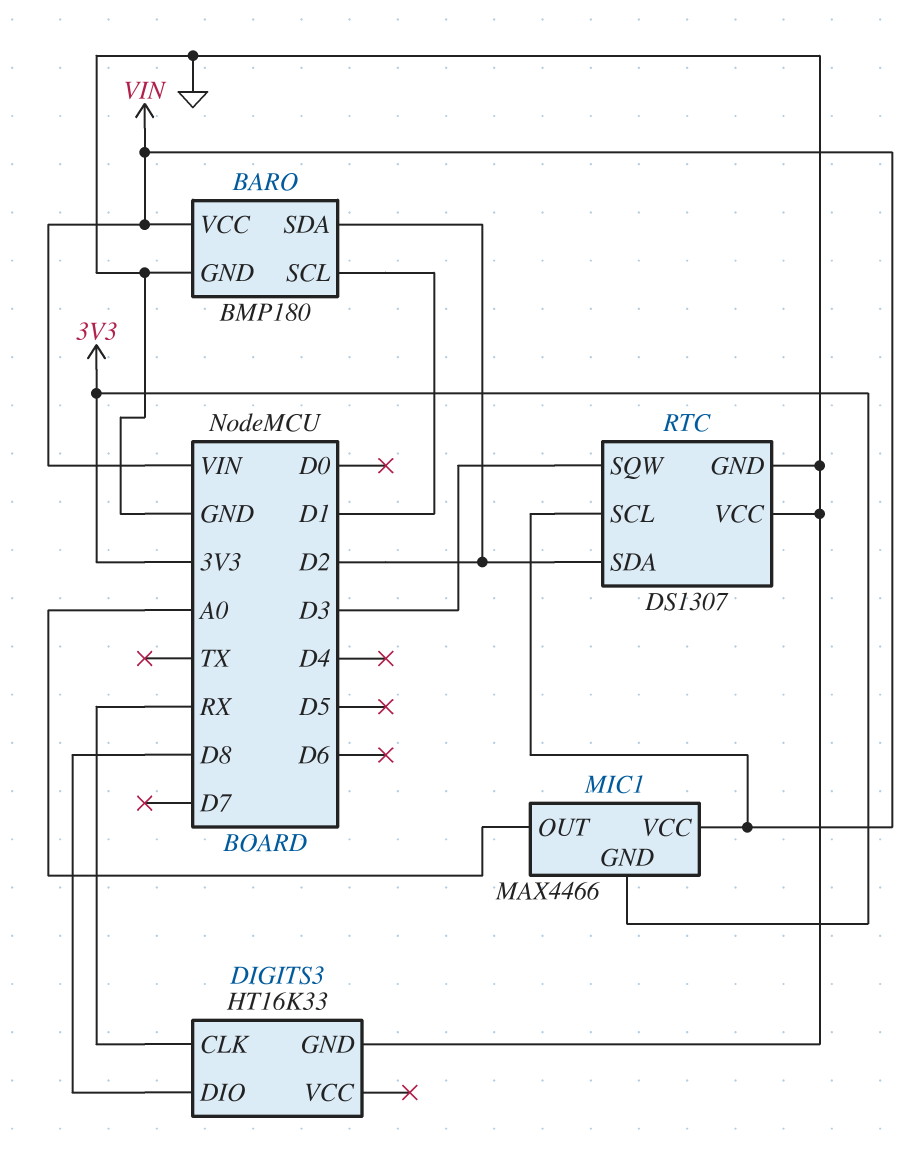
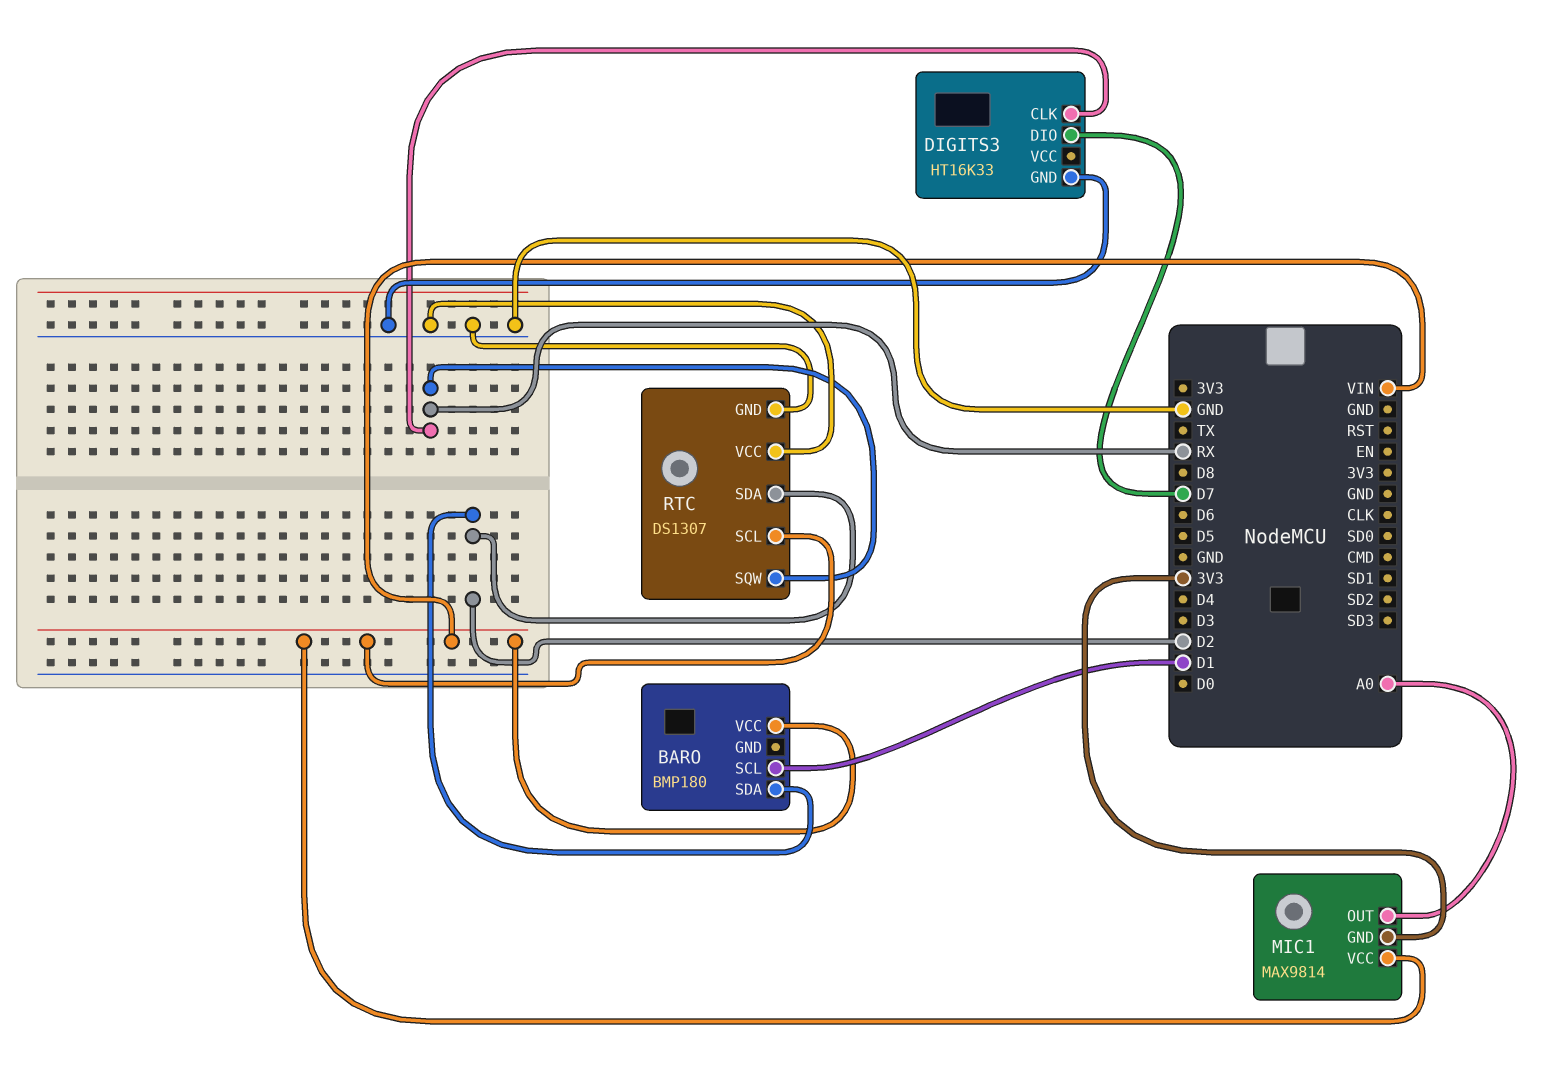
BARO pin GND: GND -> none
DIGITS3 pin DIO: D8 -> D7
MIC1: MAX4466 -> MAX9814
RTC pin SQW: D3 -> RX

